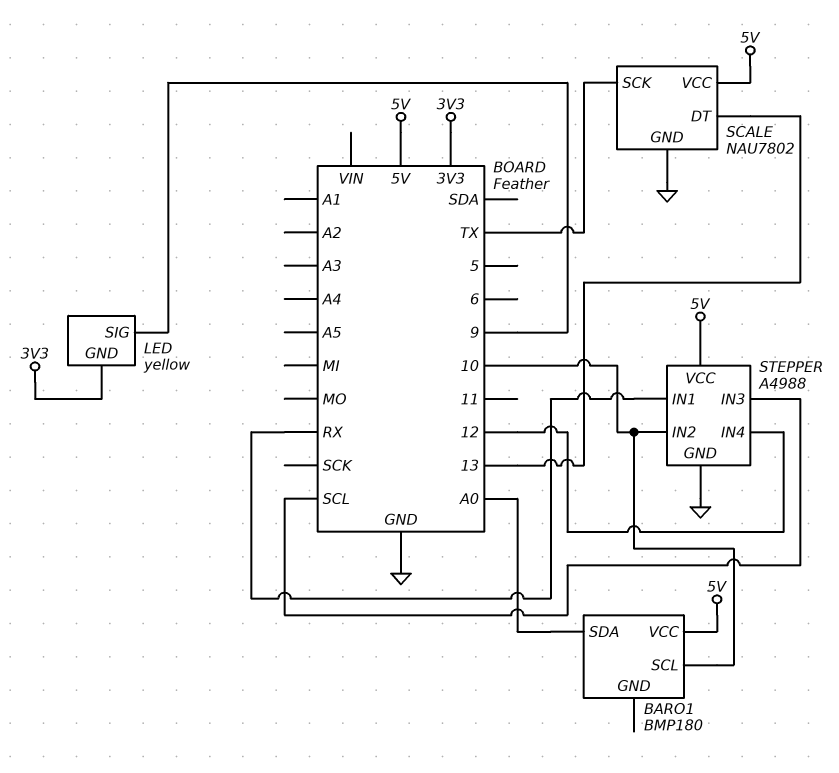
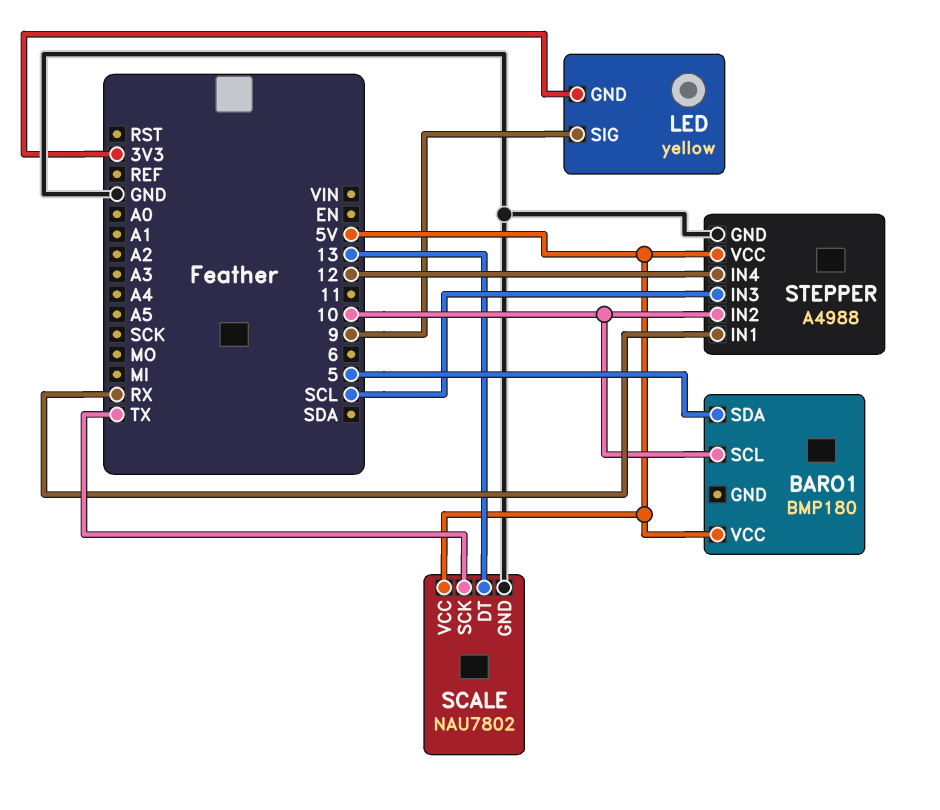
BARO1 pin SDA: A0 -> 5

